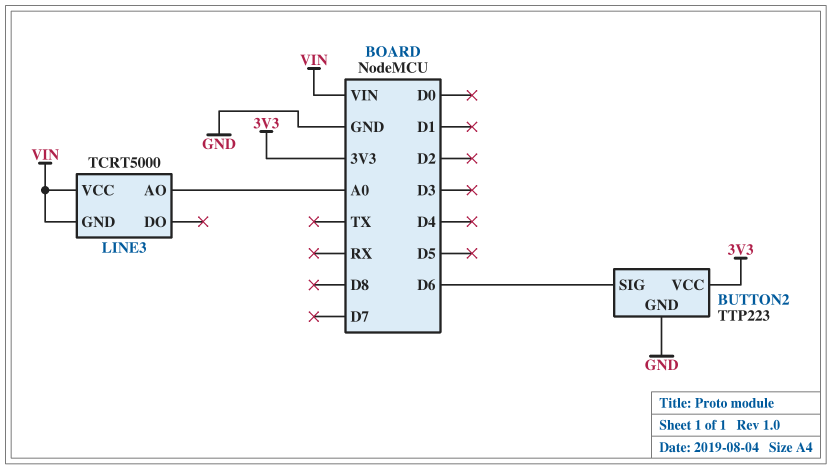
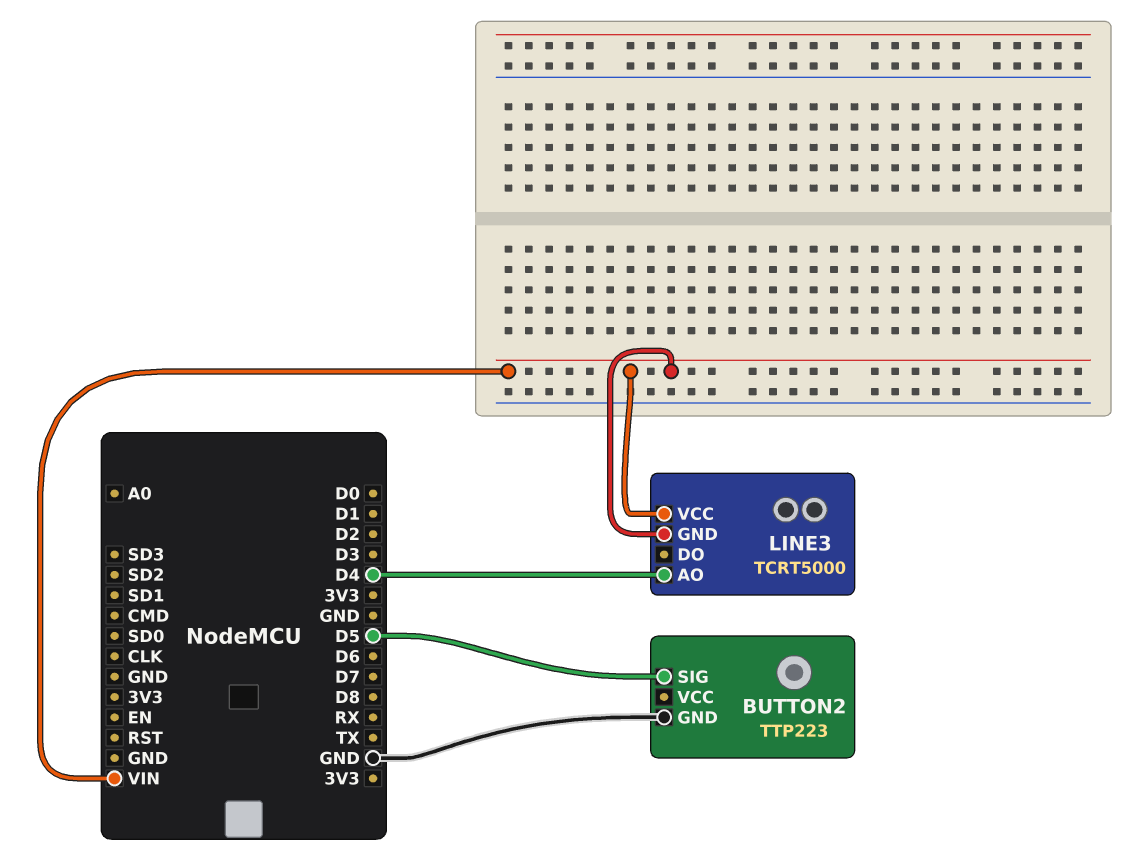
BUTTON2 pin SIG: D6 -> D5
BUTTON2 pin VCC: 3V3 -> none
LINE3 pin AO: A0 -> D4

